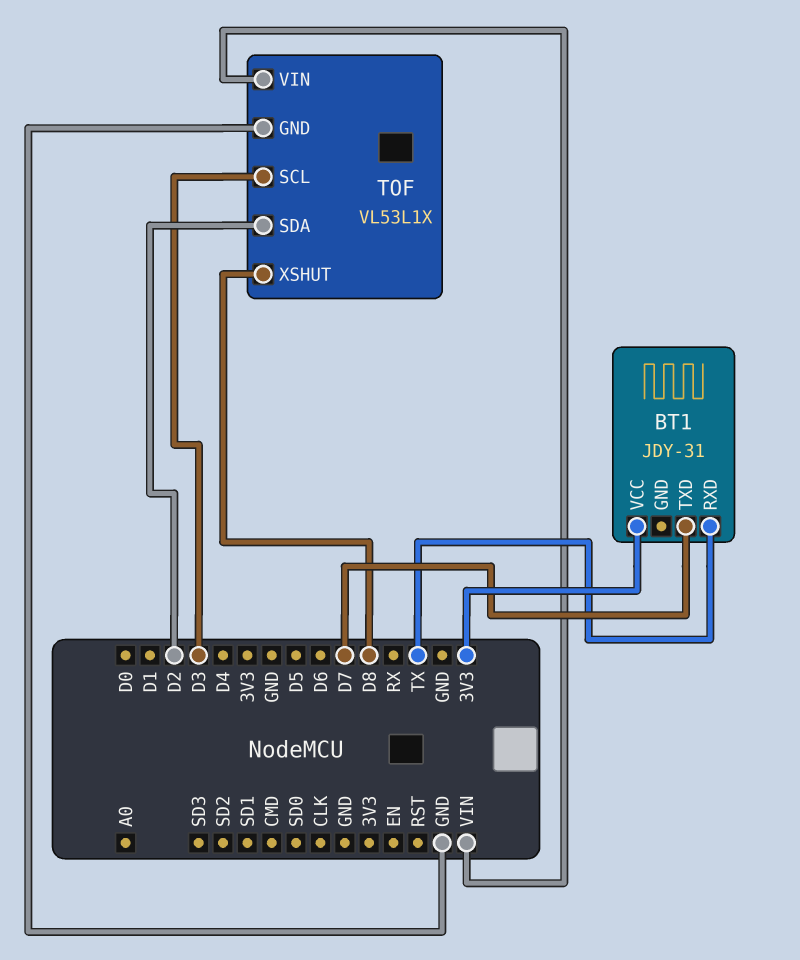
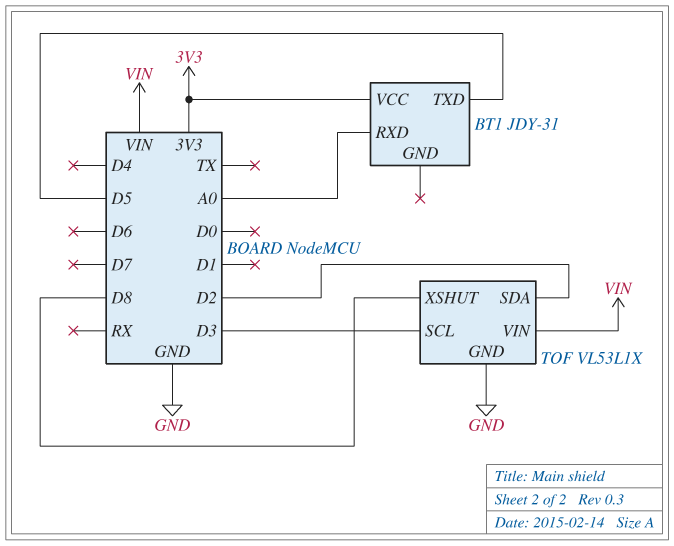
BT1 pin RXD: TX -> A0
BT1 pin TXD: D7 -> D5

